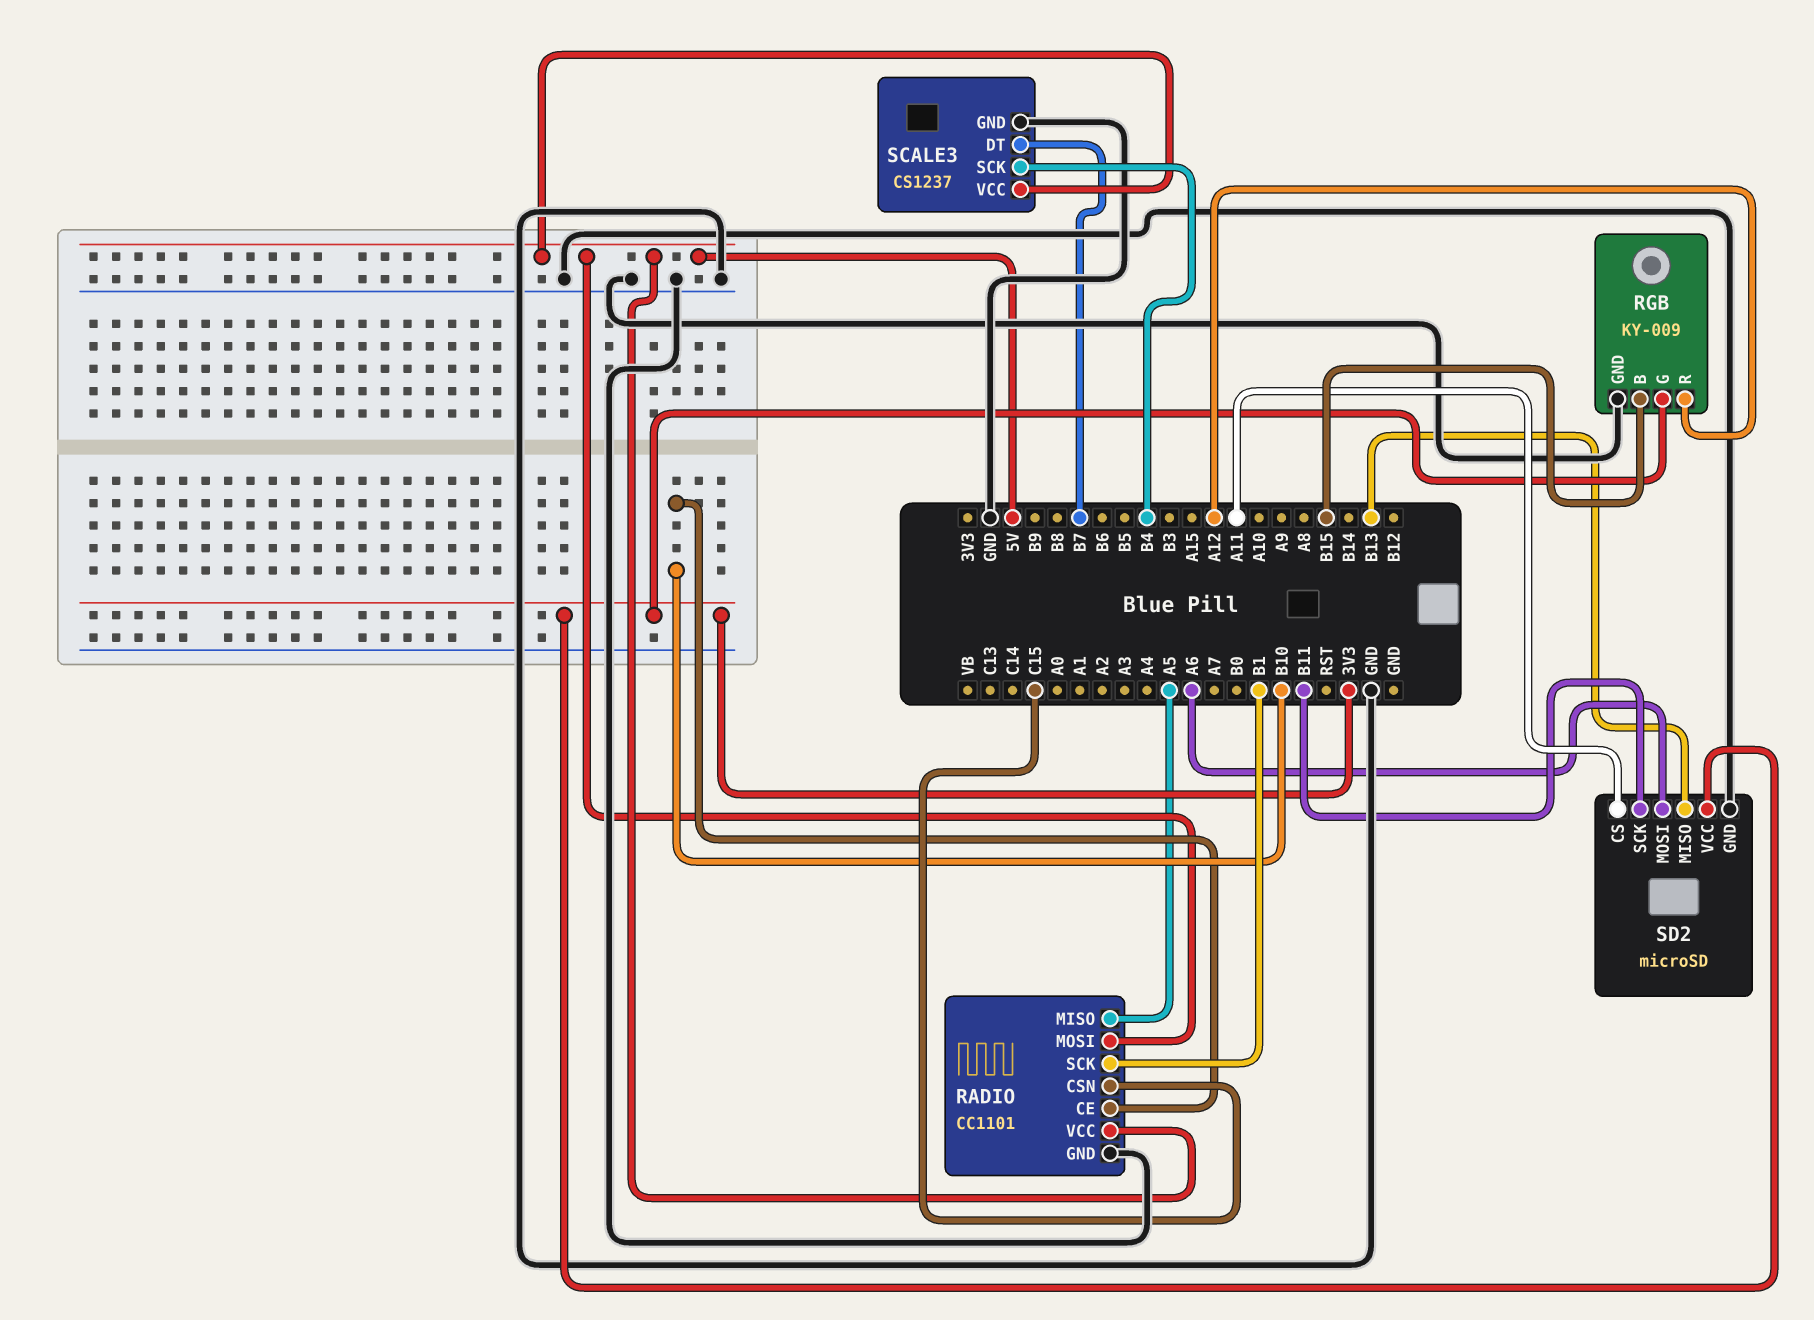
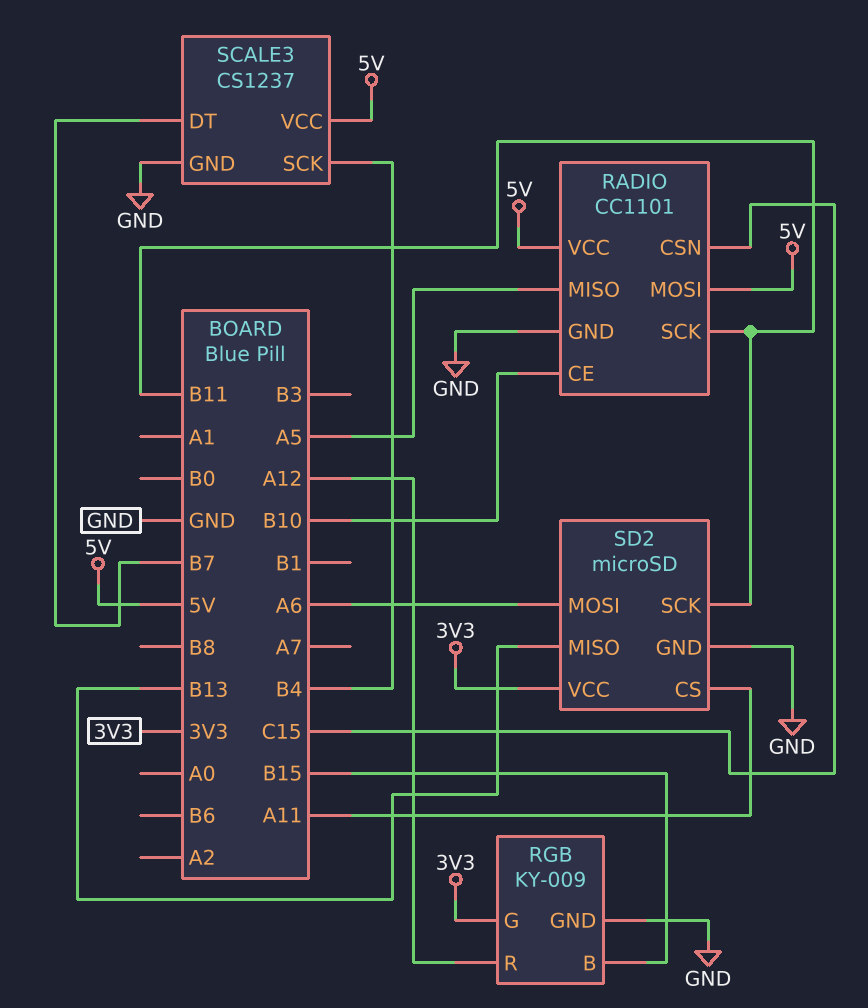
RADIO pin SCK: B1 -> B11

